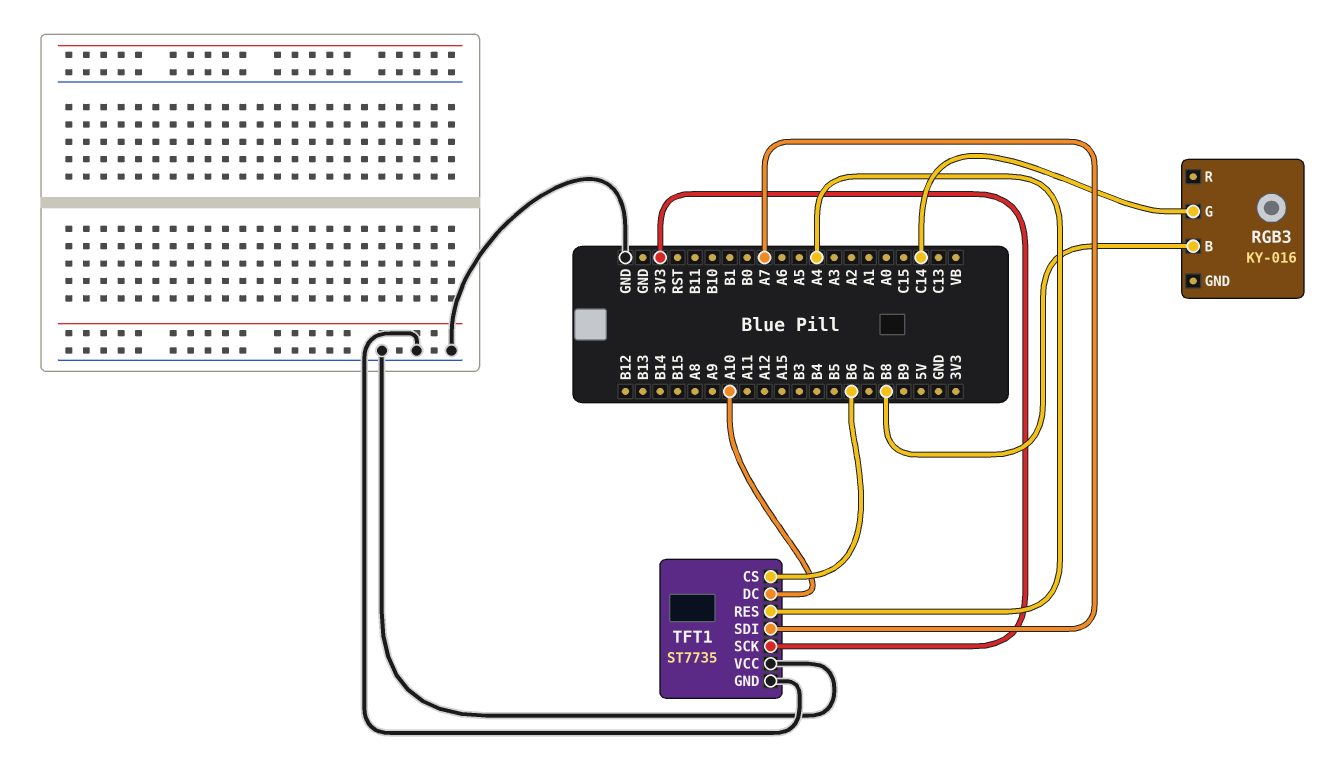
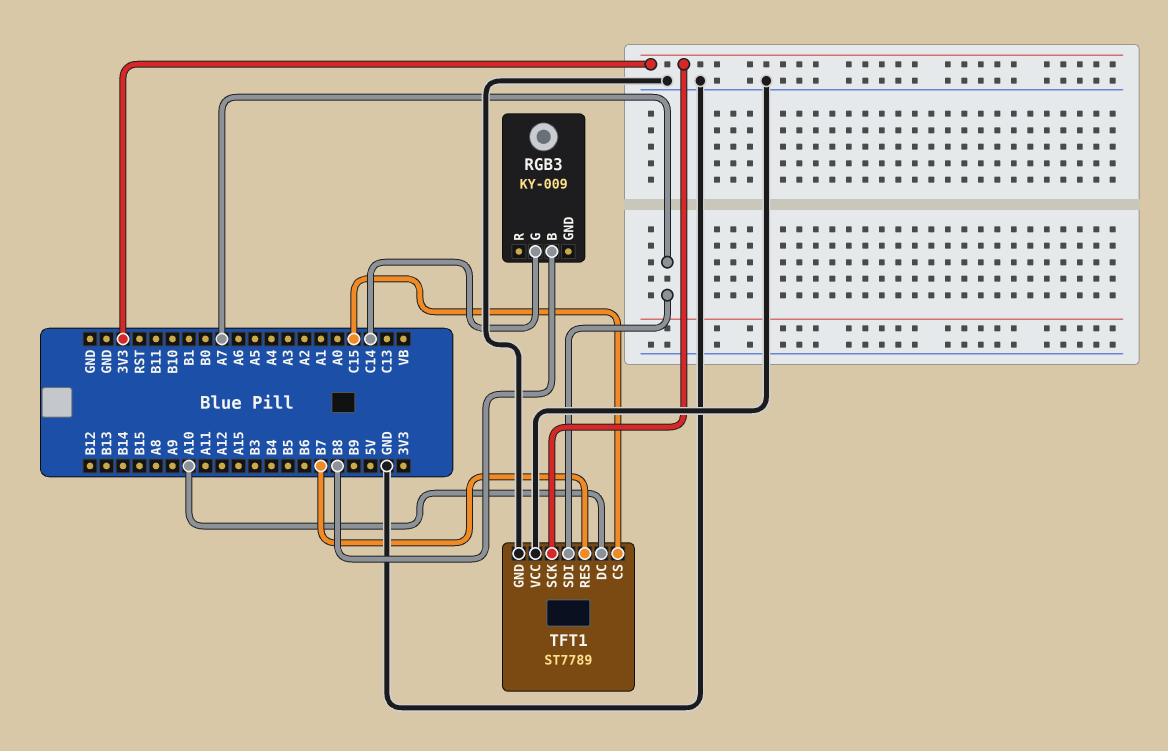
RGB3: KY-016 -> KY-009
TFT1: ST7735 -> ST7789
TFT1 pin CS: B6 -> C15
TFT1 pin RES: A4 -> B7

